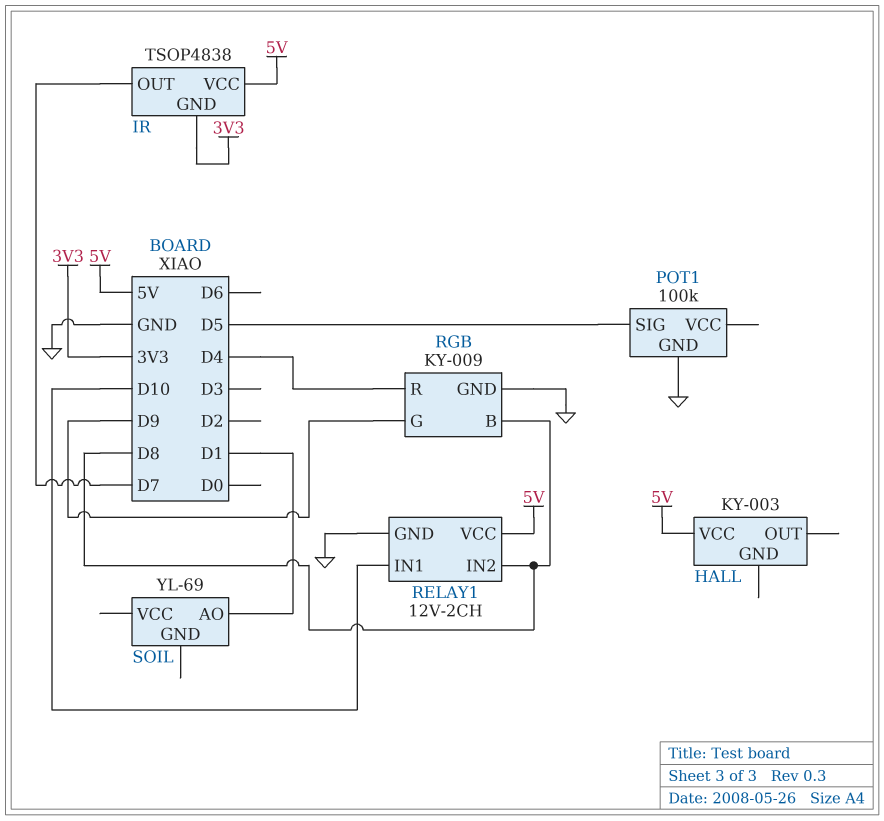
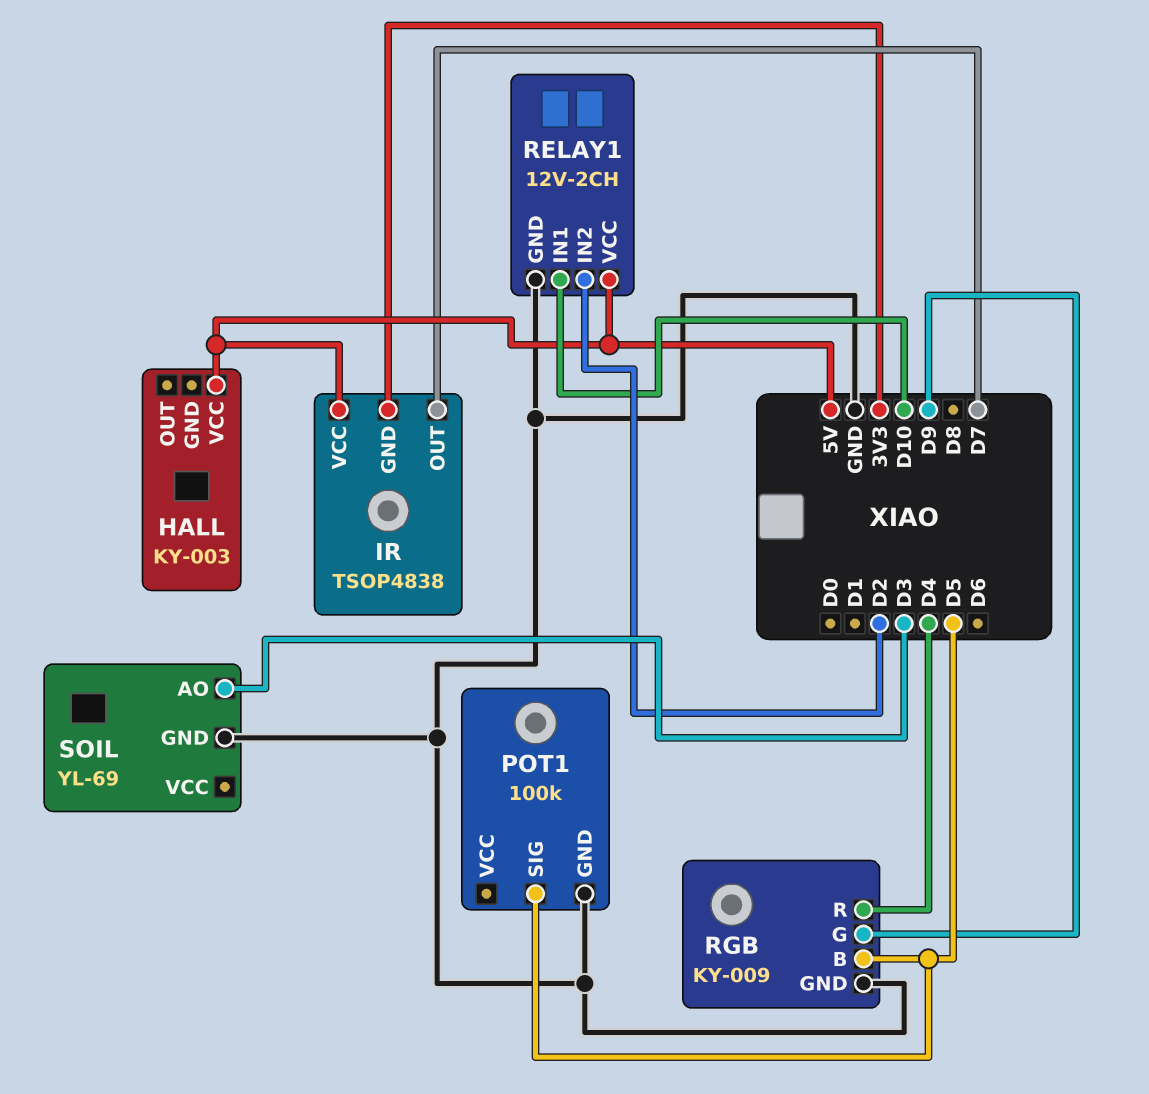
RELAY1 pin IN2: D8 -> D2
RGB pin B: D8 -> D5
SOIL pin AO: D1 -> D3
SOIL pin GND: none -> GND

